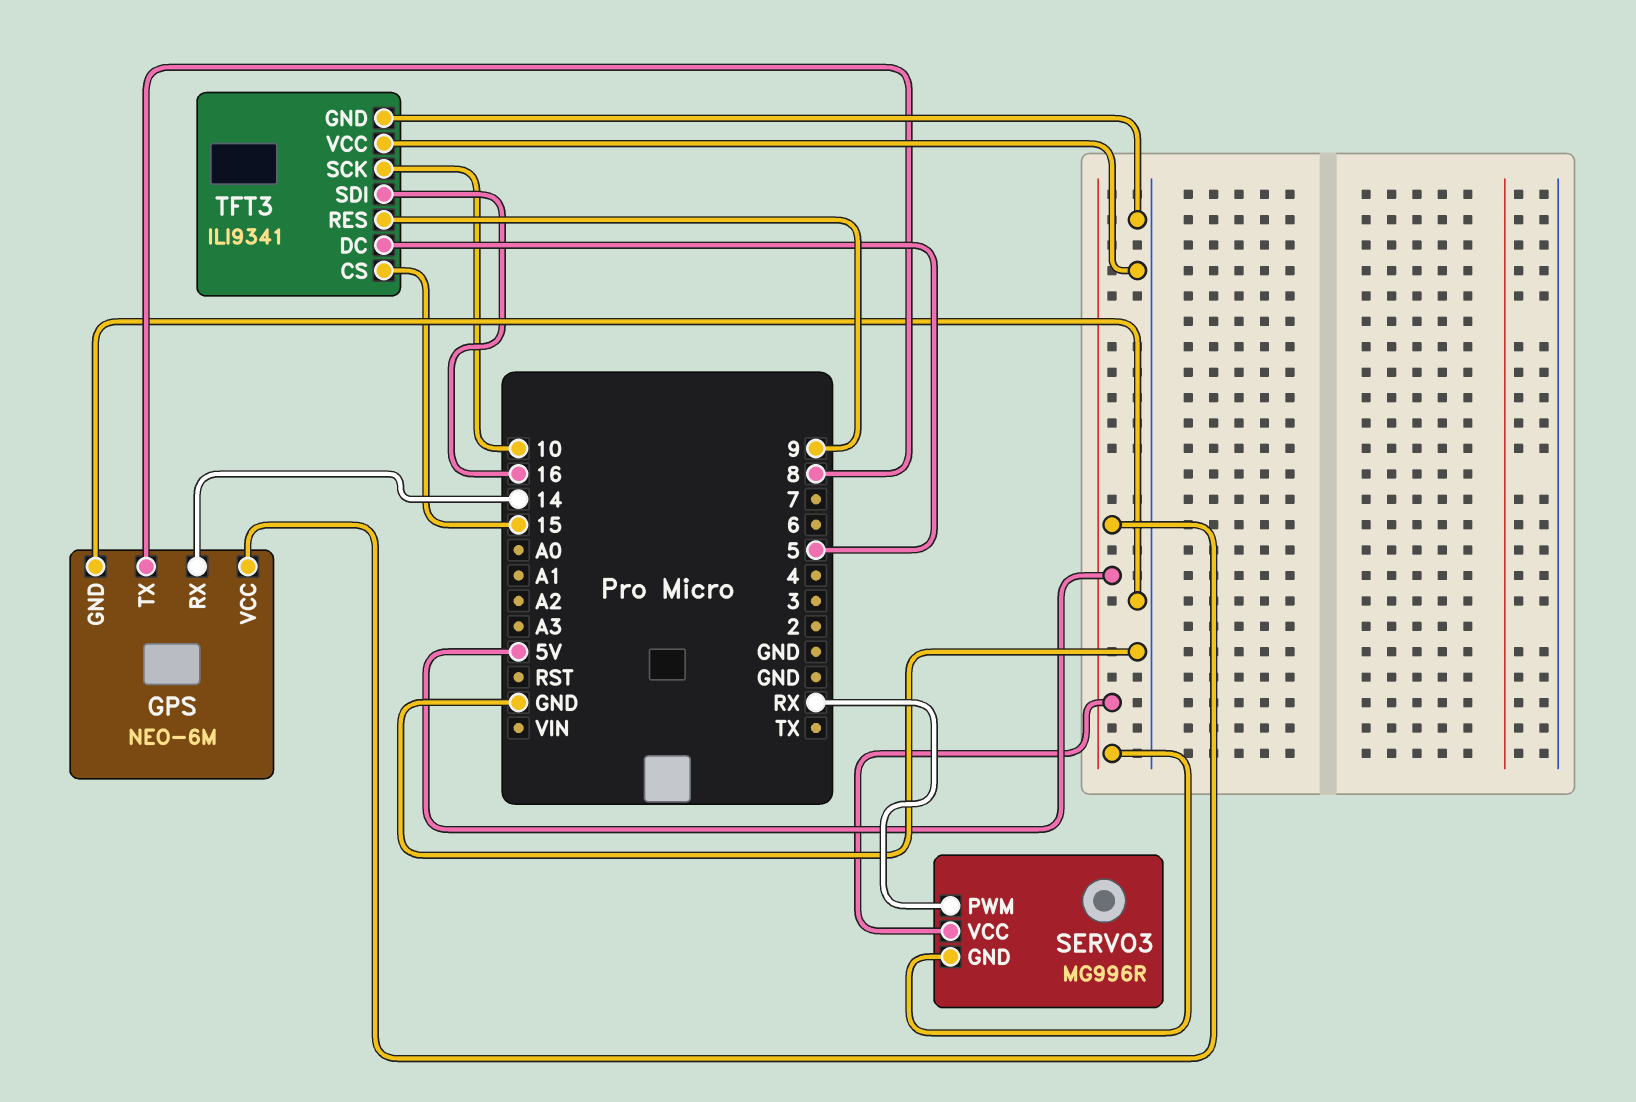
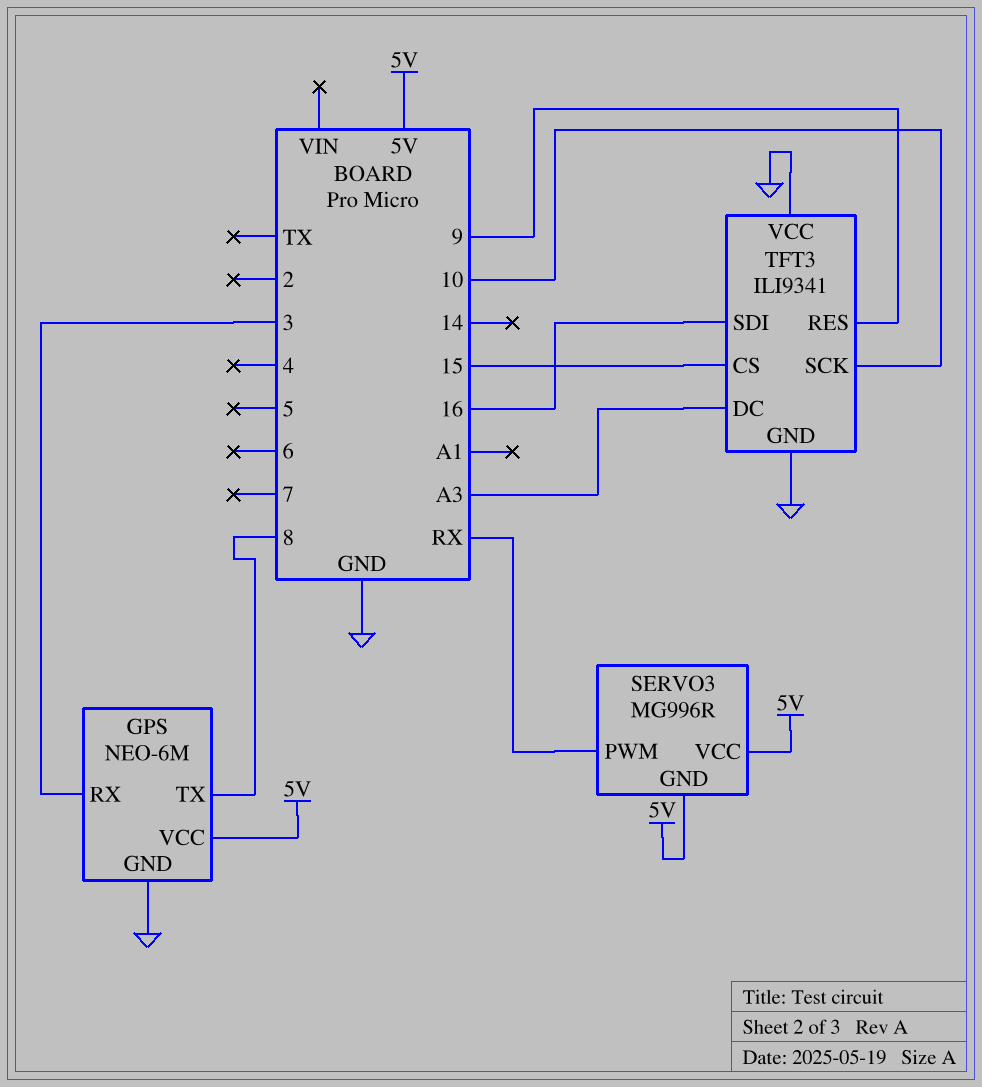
GPS pin RX: 14 -> 3
TFT3 pin DC: 5 -> A3

